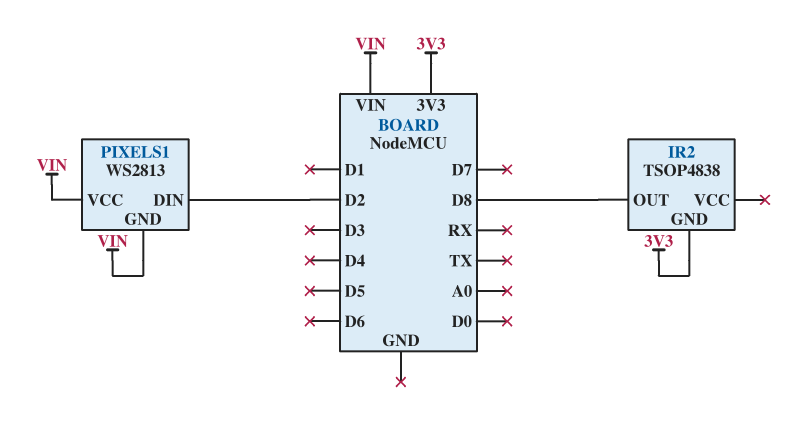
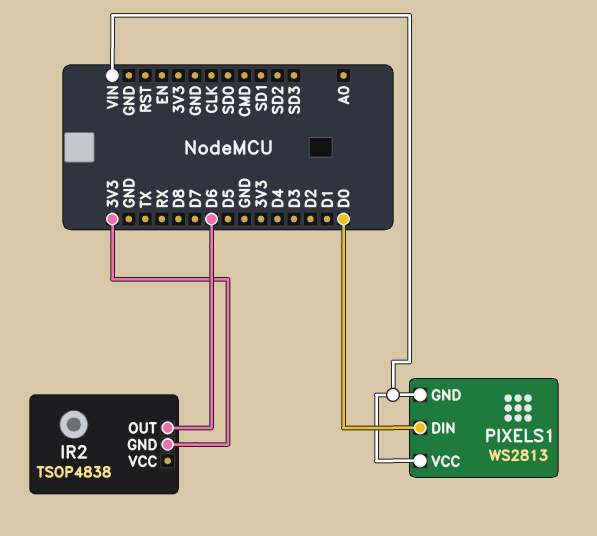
IR2 pin OUT: D8 -> D6
PIXELS1 pin DIN: D2 -> D0

